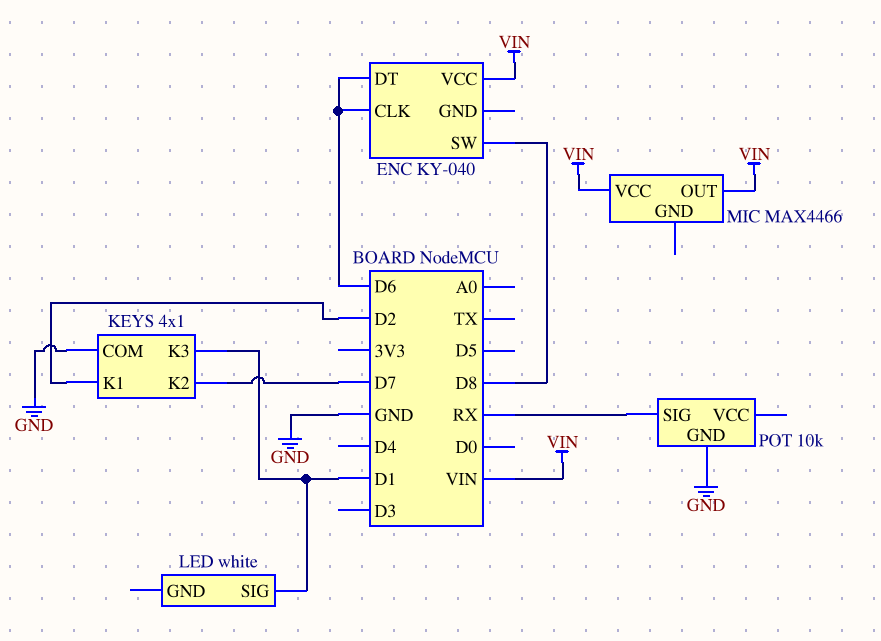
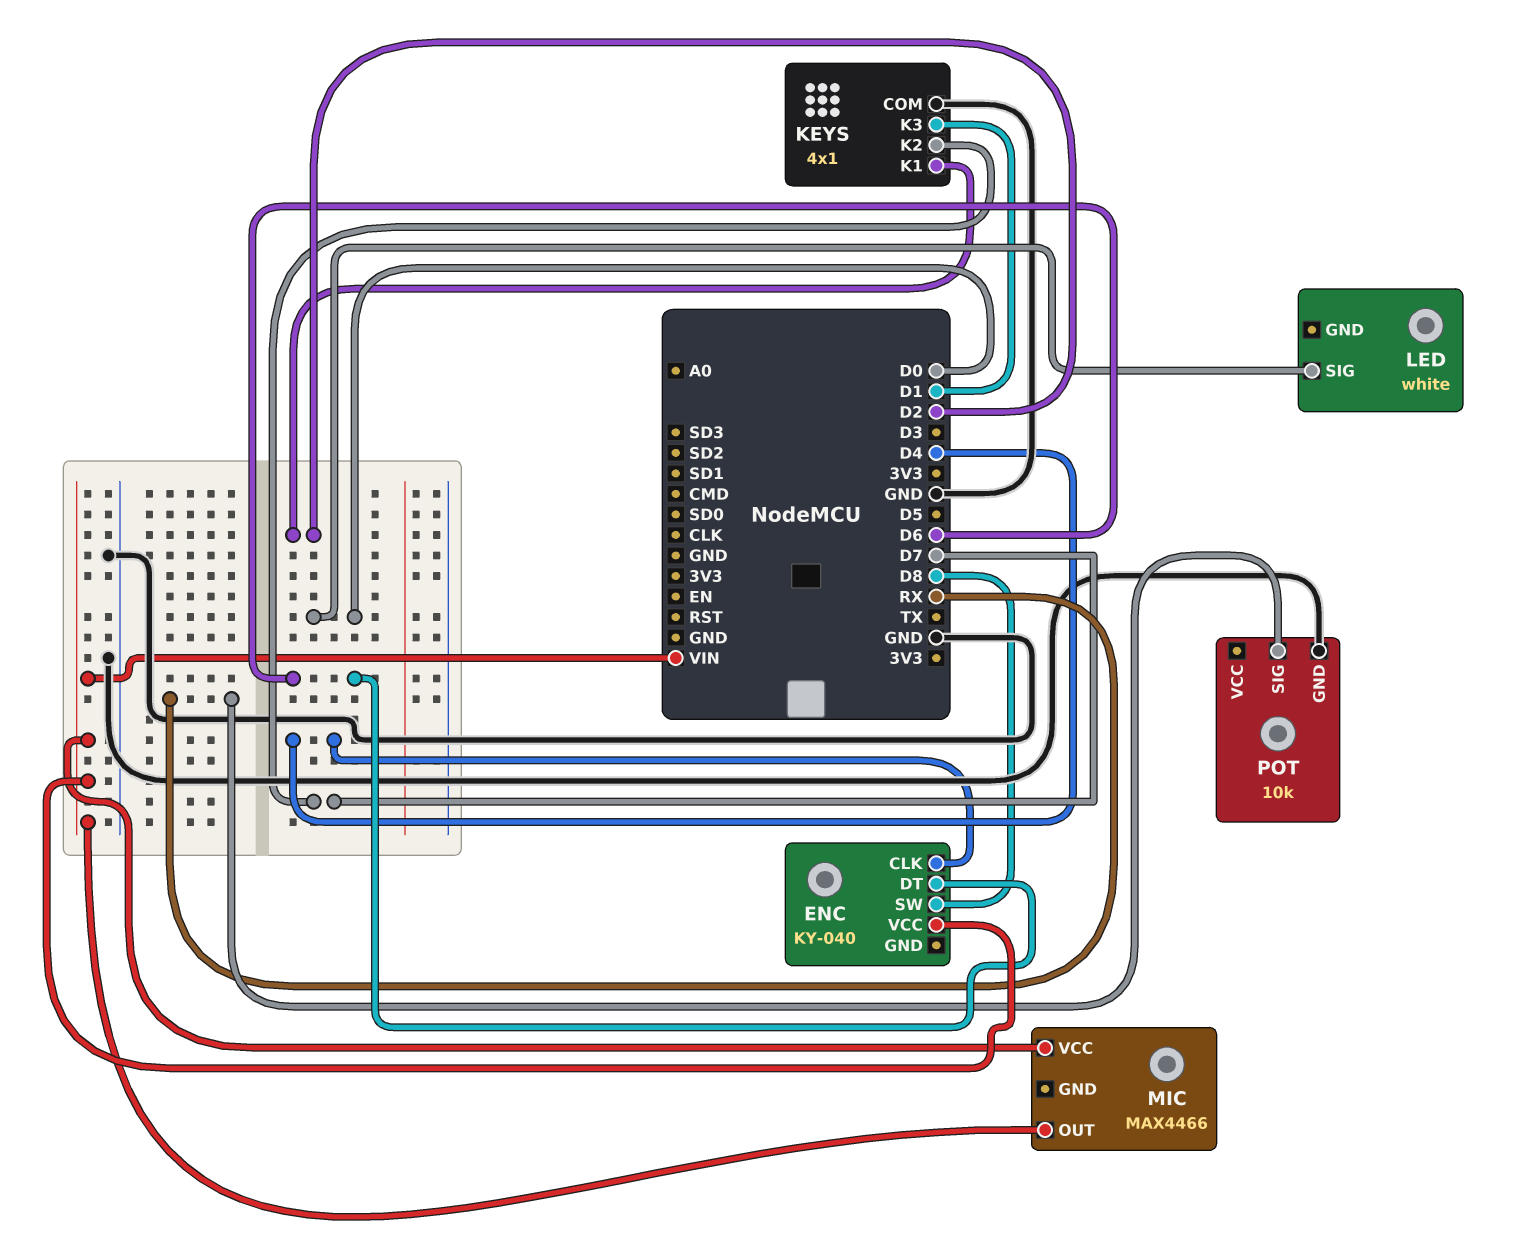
ENC pin CLK: D6 -> D4
LED pin SIG: D1 -> D0

